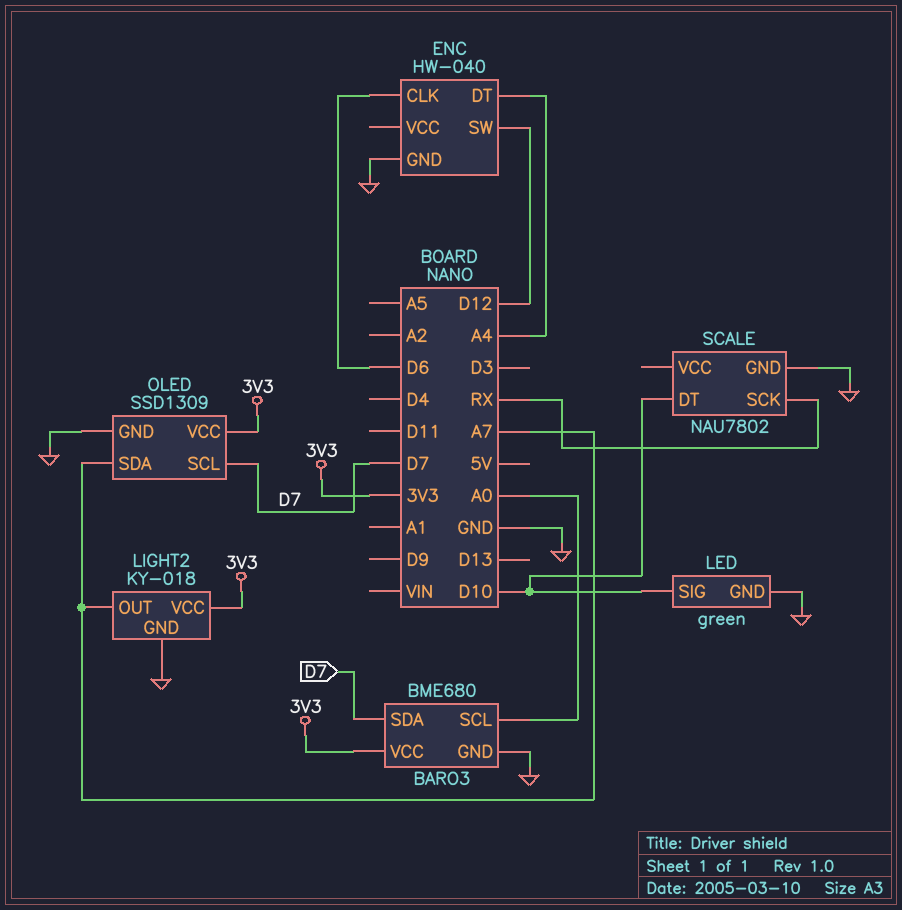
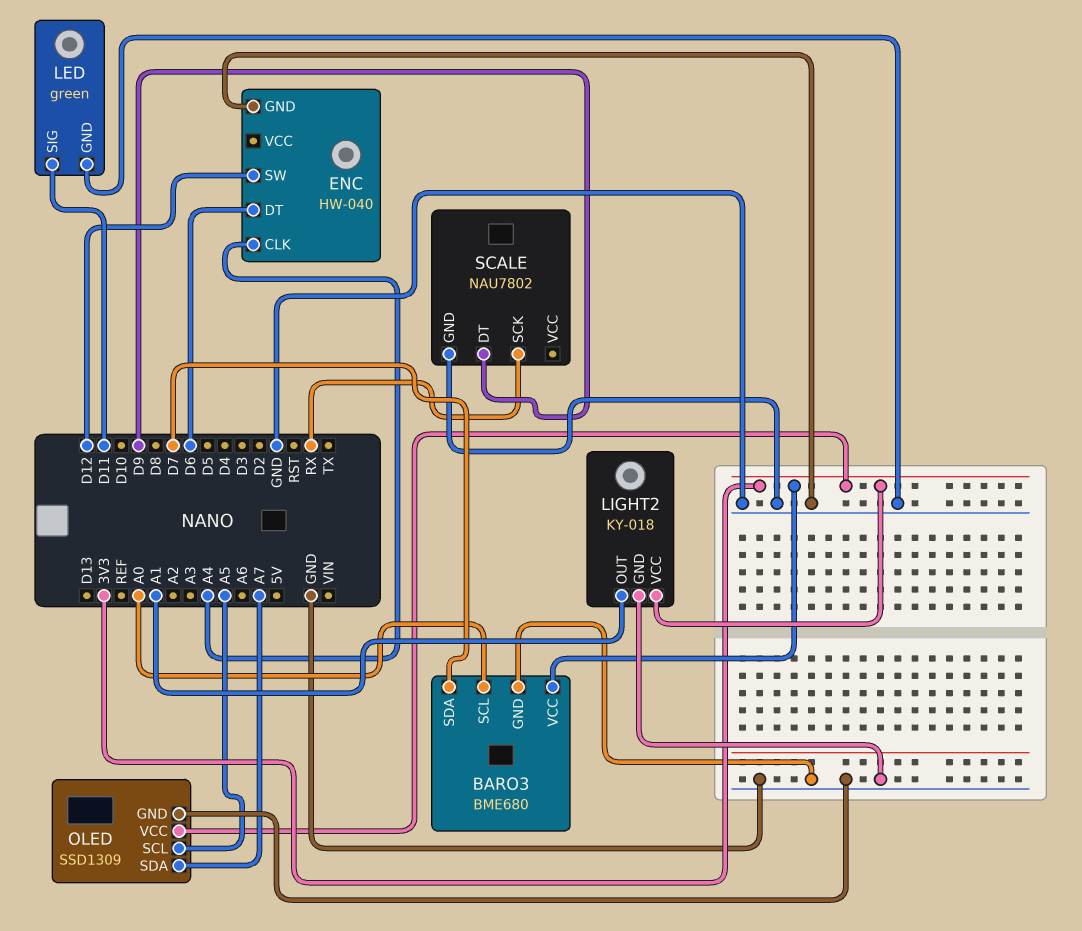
ENC pin CLK: D6 -> A4
ENC pin DT: A4 -> D6
LED pin SIG: D10 -> D11
LIGHT2 pin OUT: A7 -> A1
OLED pin SCL: D7 -> A5
SCALE pin DT: D10 -> D9

